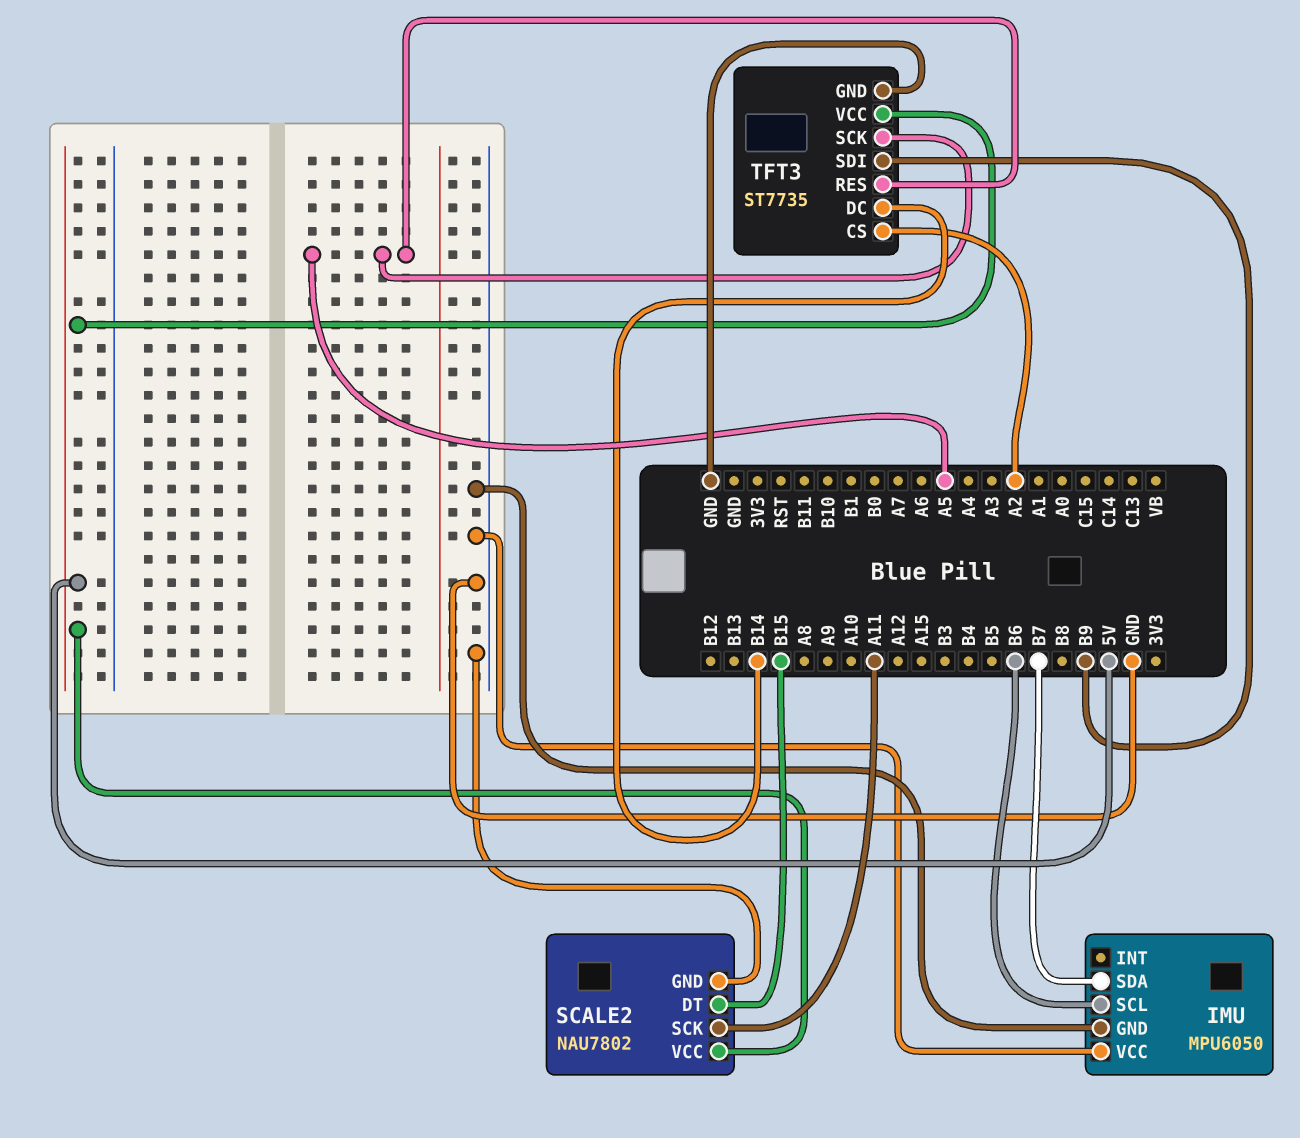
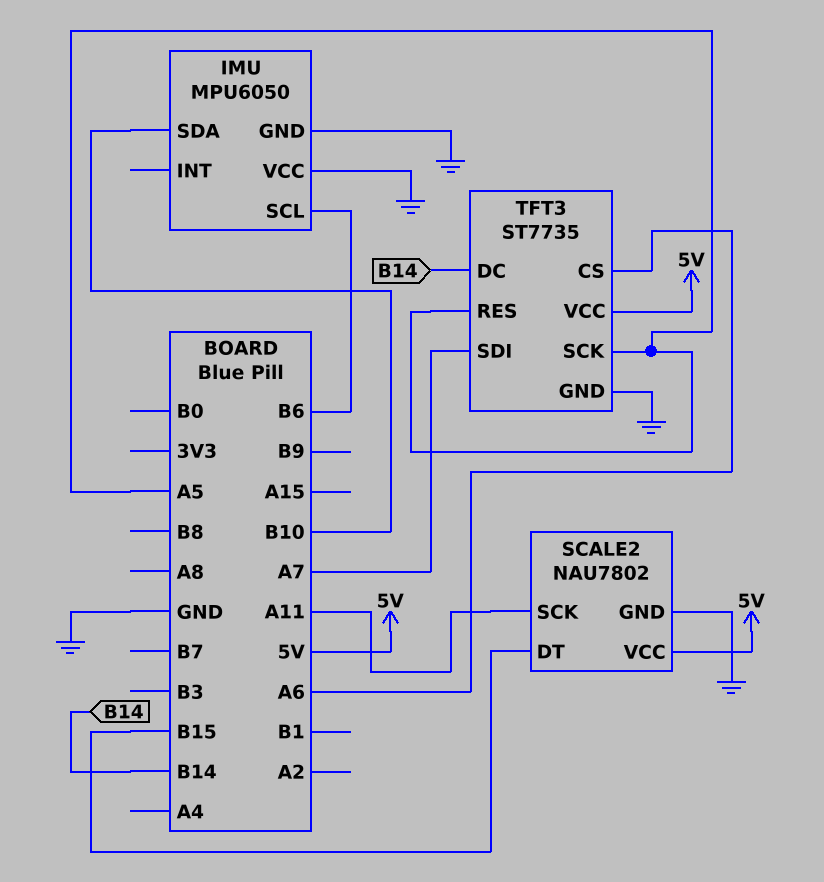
IMU pin SDA: B7 -> B10
TFT3 pin CS: A2 -> A6
TFT3 pin SDI: B9 -> A7

